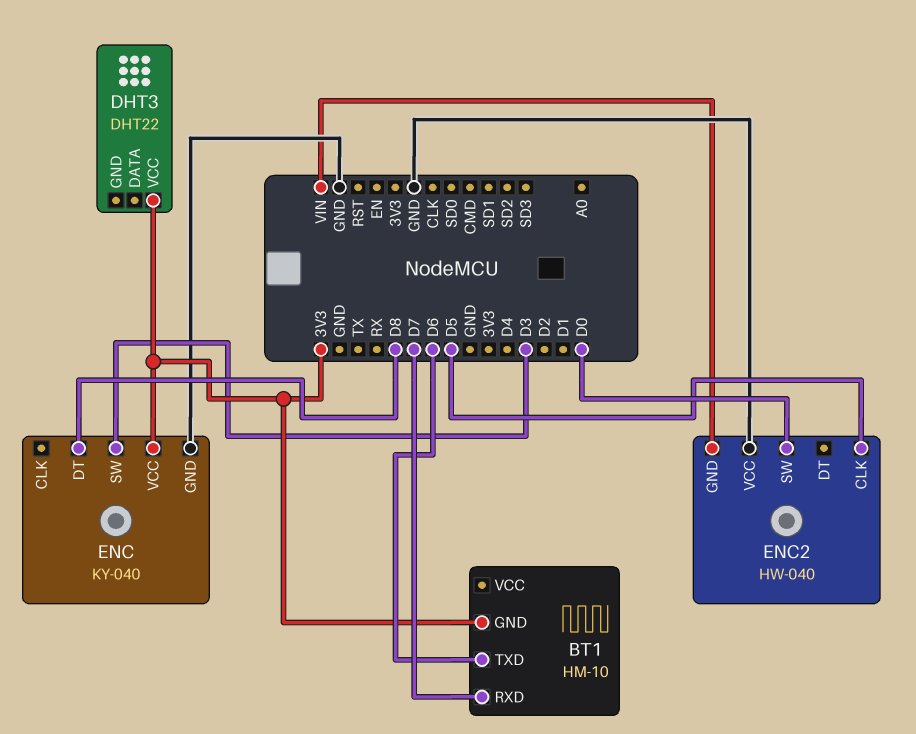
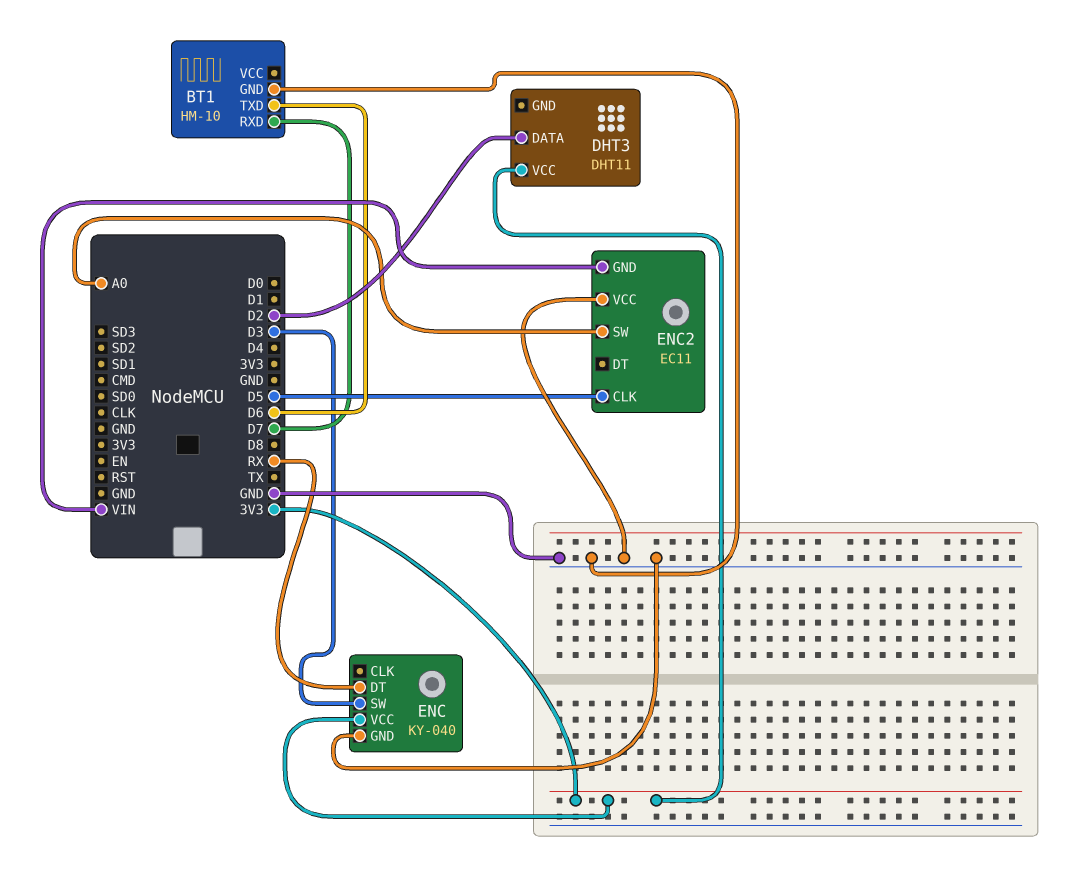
BT1 pin GND: 3V3 -> GND
DHT3: DHT22 -> DHT11
DHT3 pin DATA: none -> D2
ENC pin DT: D8 -> RX
ENC2: HW-040 -> EC11
ENC2 pin SW: D0 -> A0

